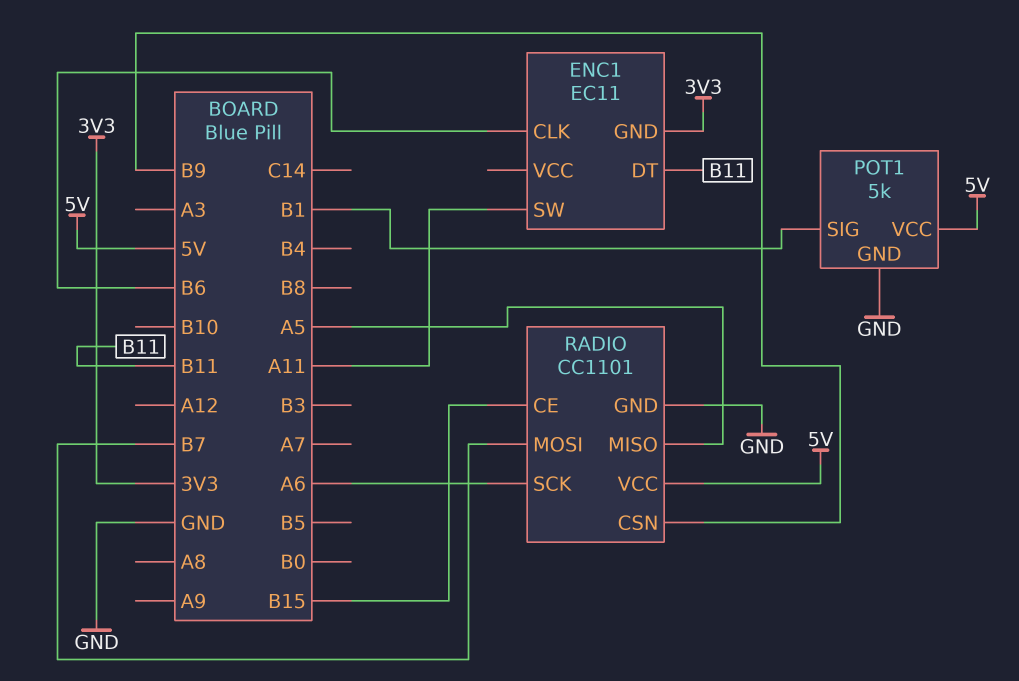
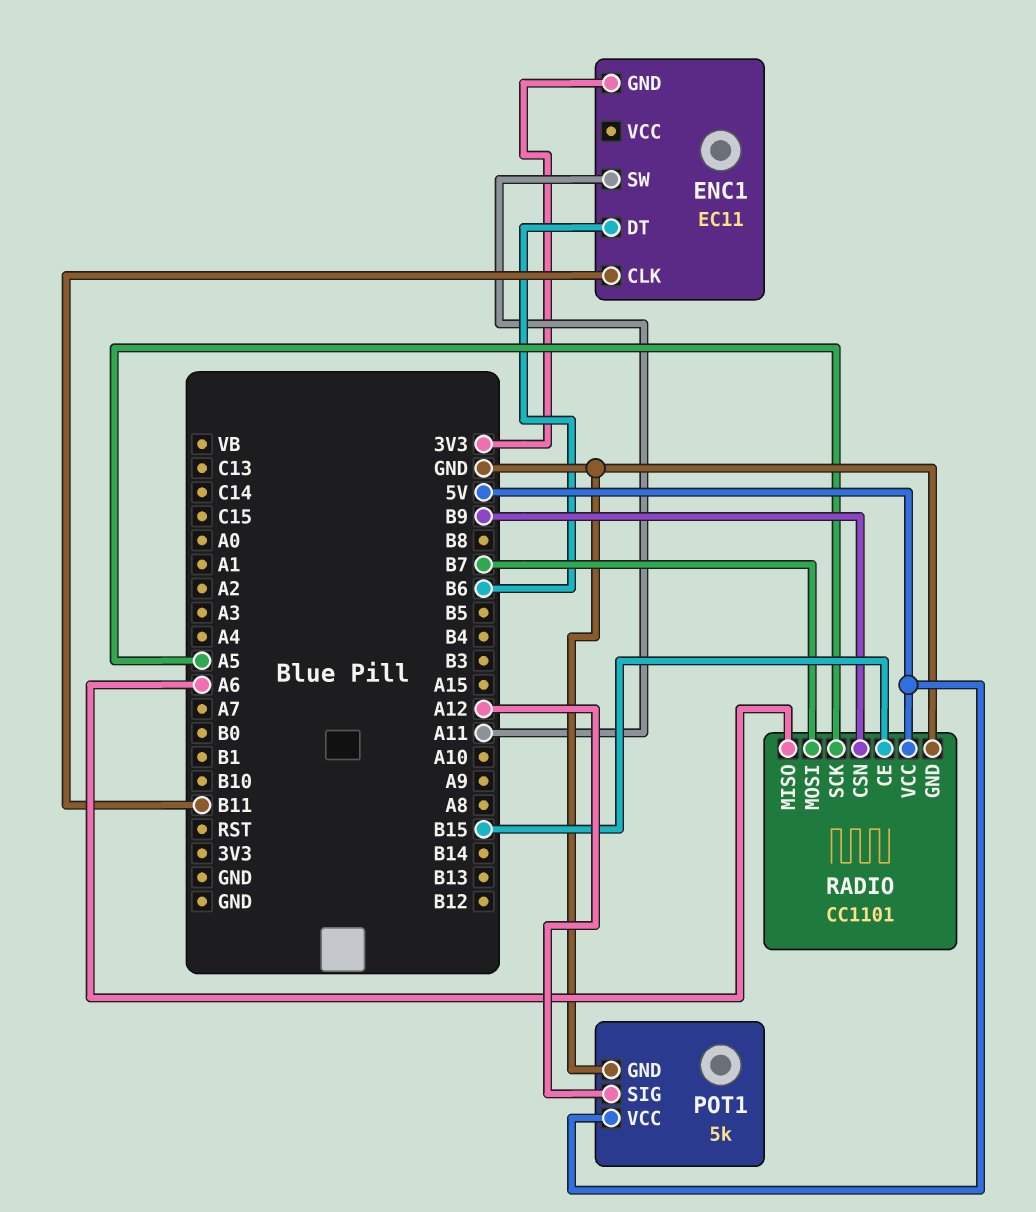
ENC1 pin CLK: B6 -> B11
ENC1 pin DT: B11 -> B6
POT1 pin SIG: B1 -> A12
RADIO pin MISO: A5 -> A6
RADIO pin SCK: A6 -> A5

